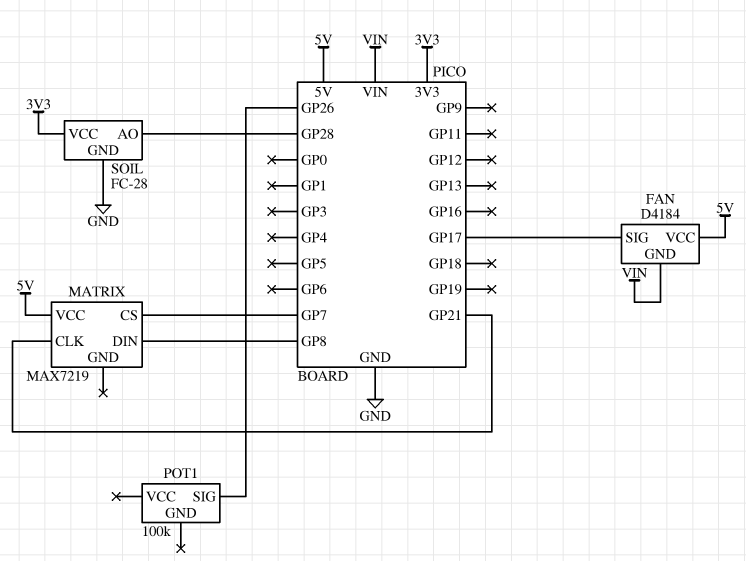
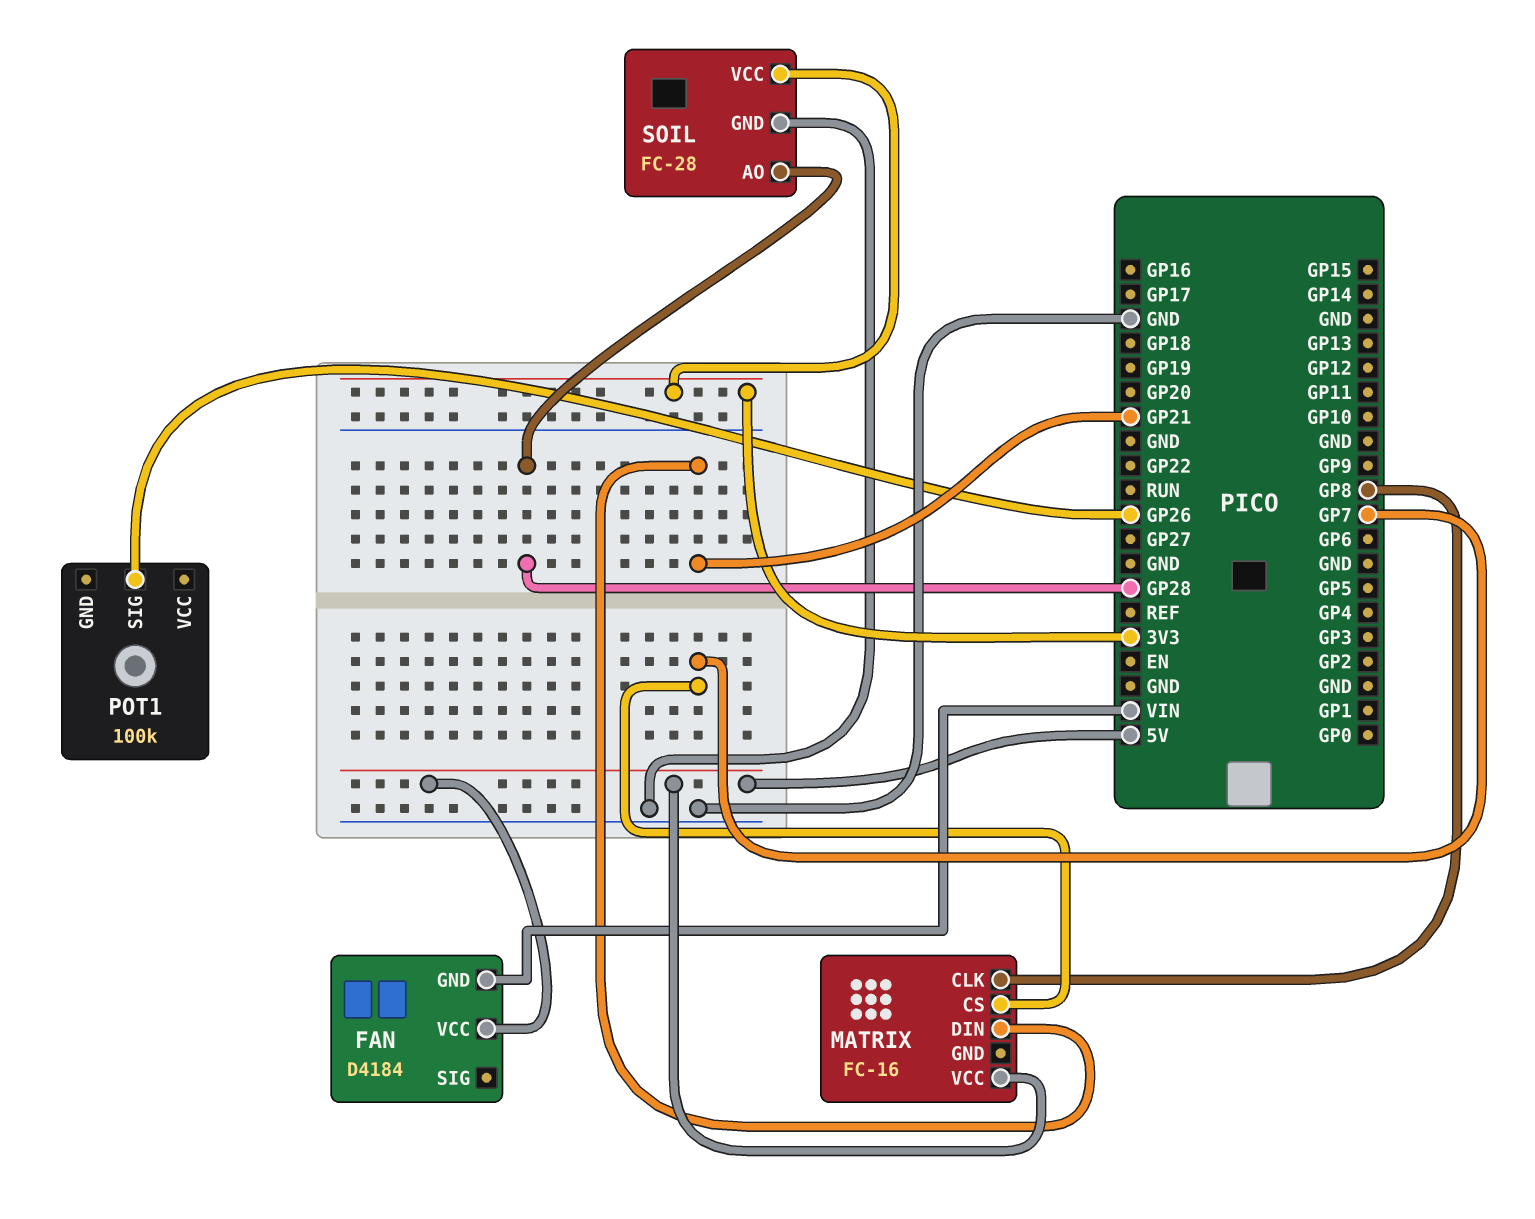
FAN pin SIG: GP17 -> none
MATRIX: MAX7219 -> FC-16
MATRIX pin CLK: GP21 -> GP8
MATRIX pin DIN: GP8 -> GP21

